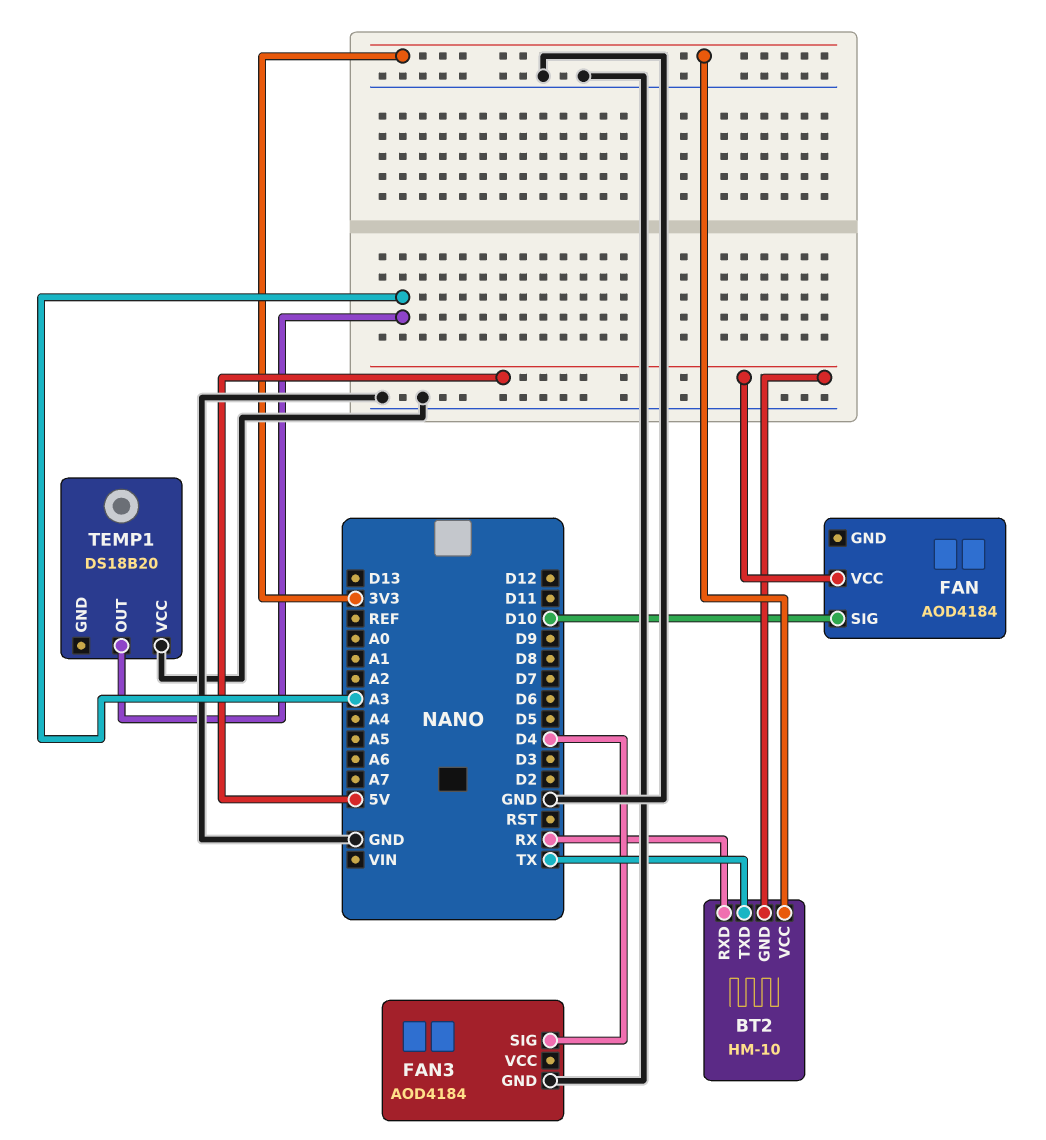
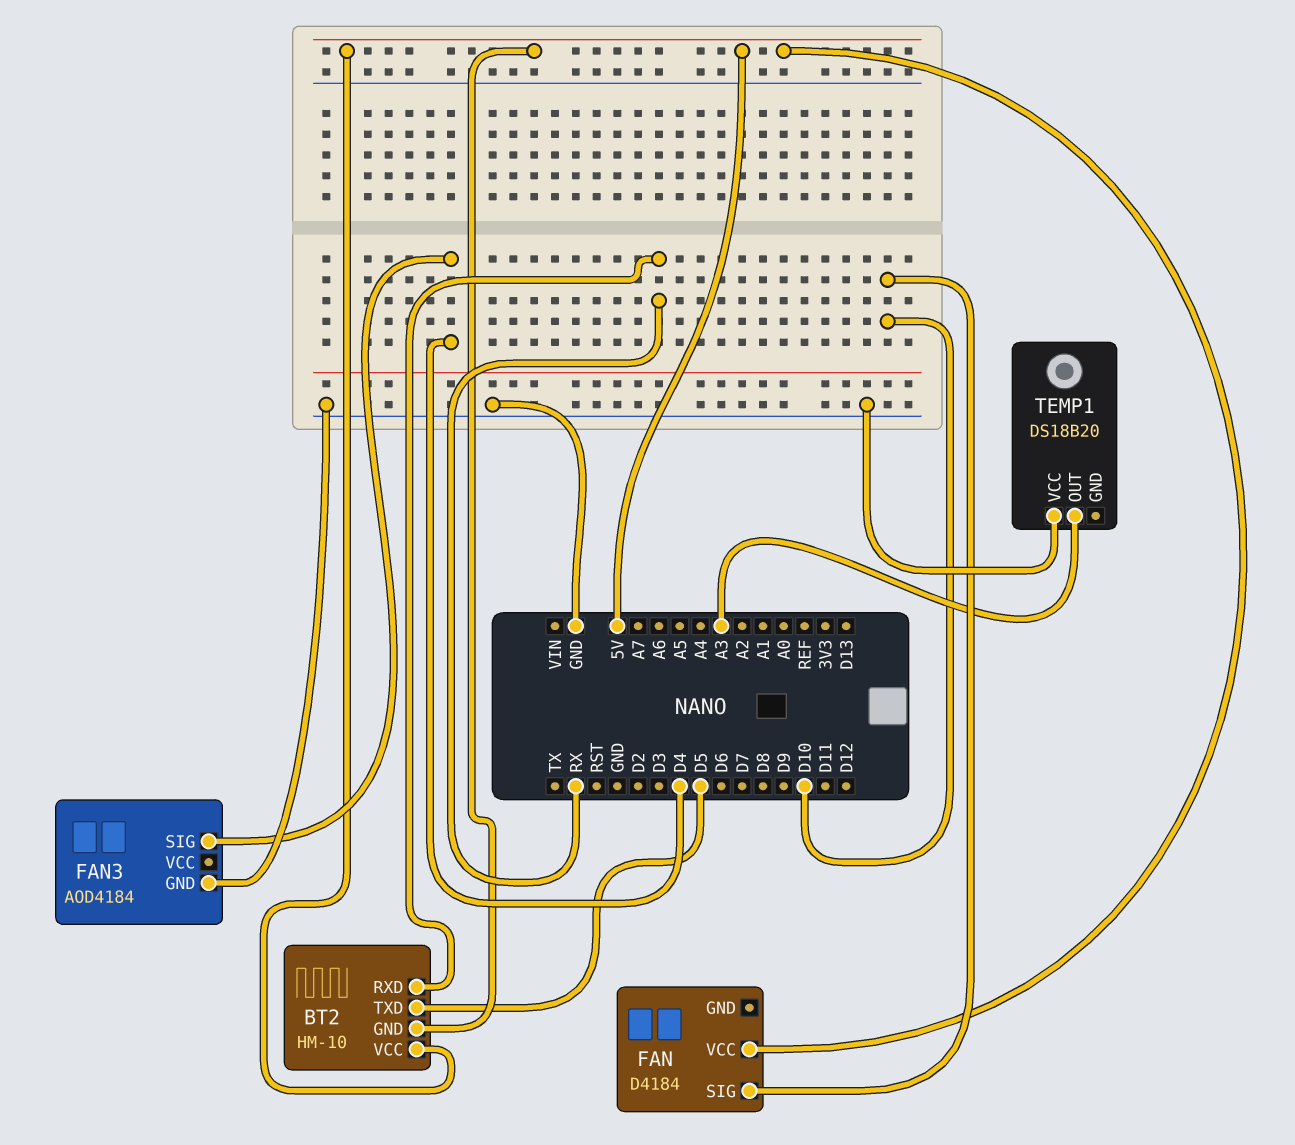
BT2 pin TXD: TX -> D5
BT2 pin VCC: 3V3 -> 5V
FAN: AOD4184 -> D4184

